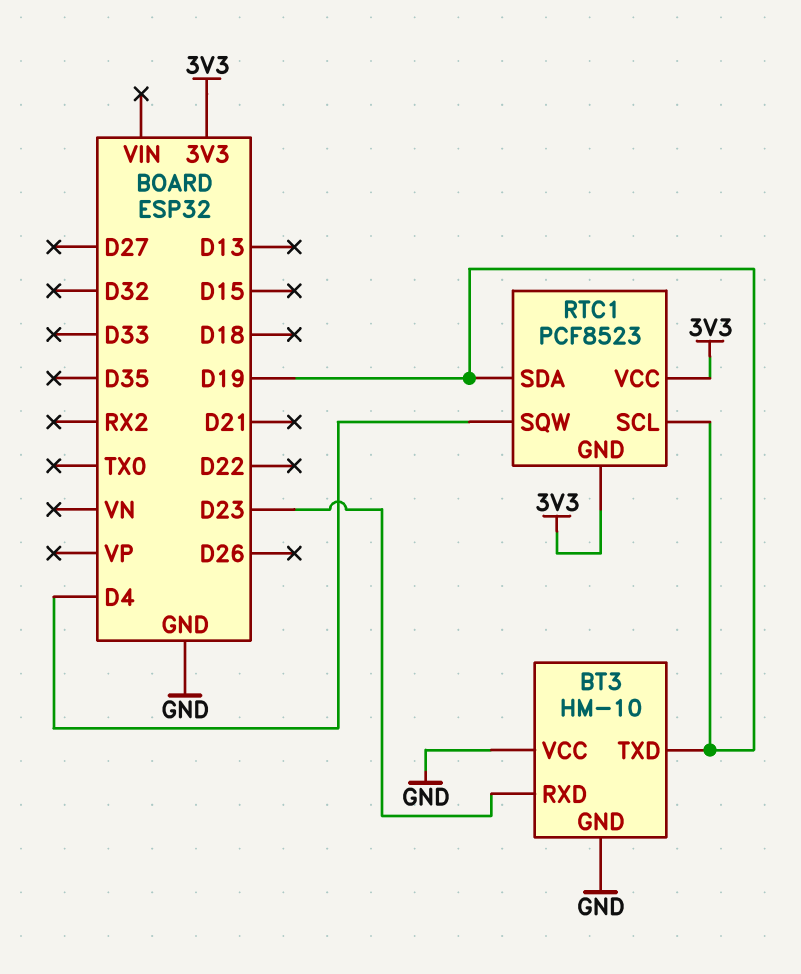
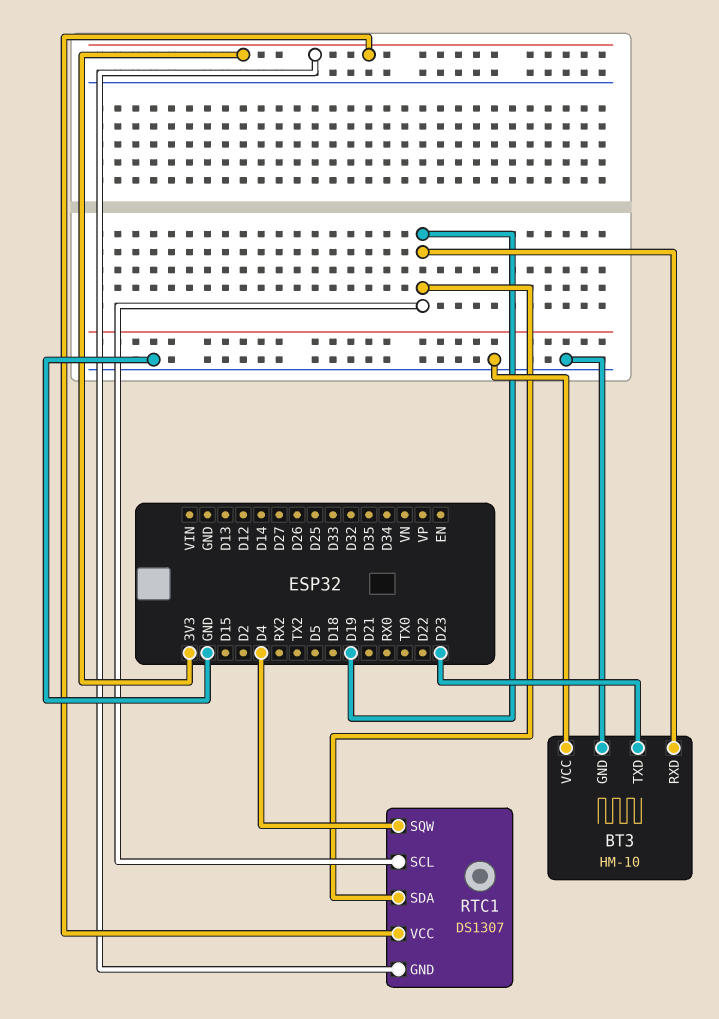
BT3 pin RXD: D23 -> D19
BT3 pin TXD: D19 -> D23
RTC1: PCF8523 -> DS1307

